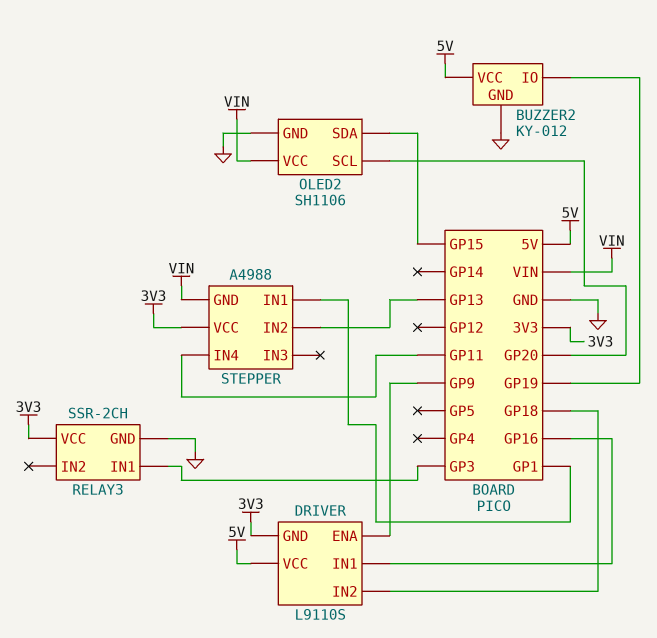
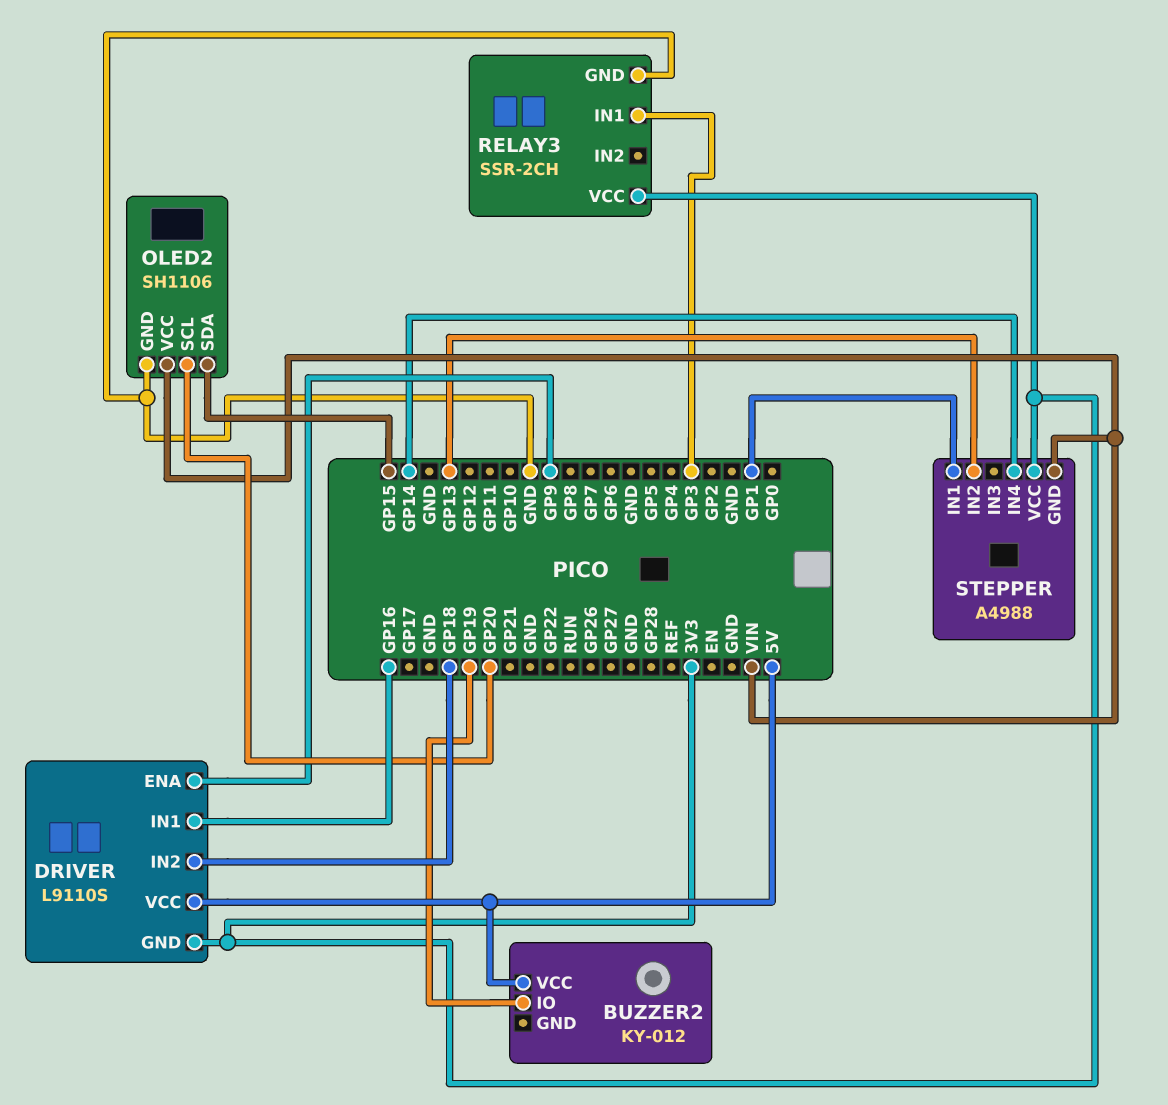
BUZZER2 pin GND: GND -> none
STEPPER pin IN4: GP11 -> GP14

